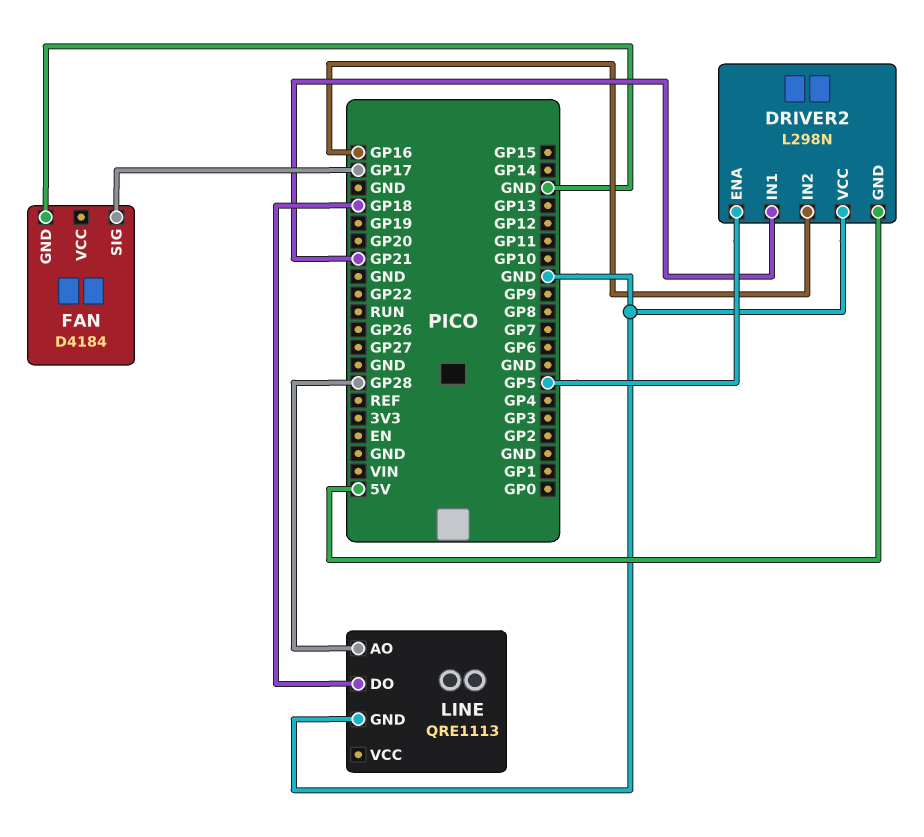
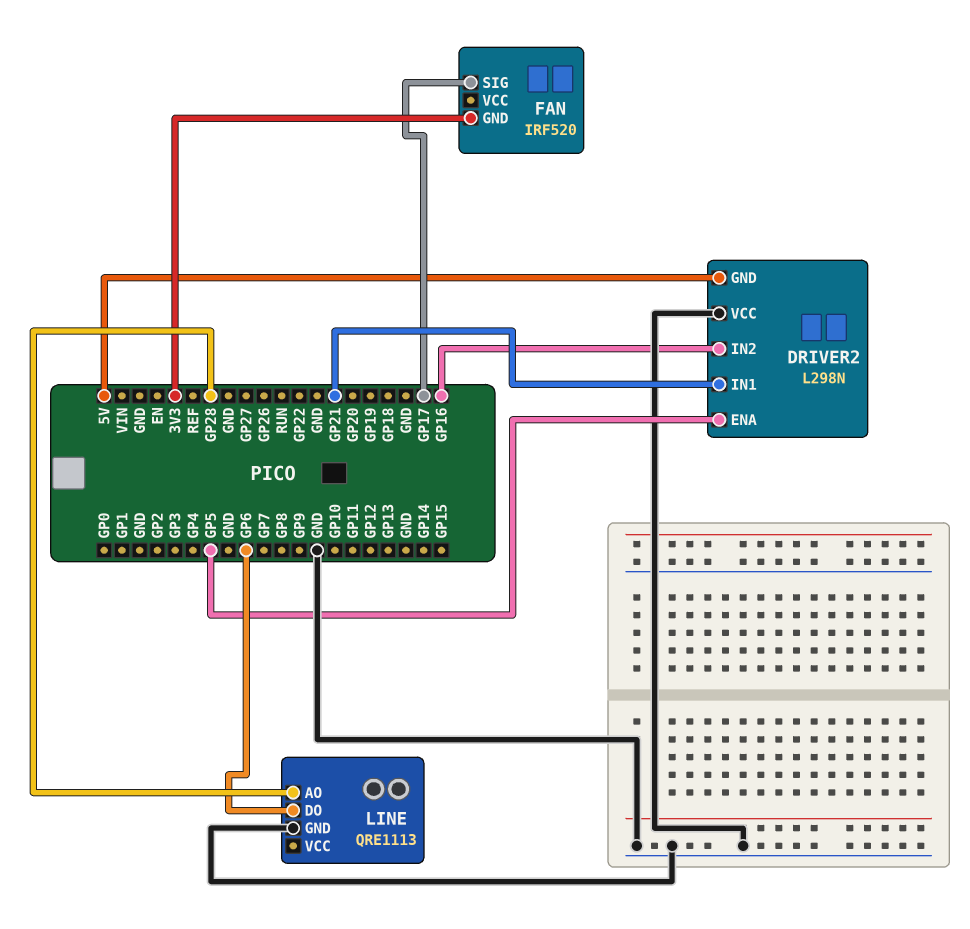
FAN: D4184 -> IRF520
FAN pin GND: GND -> 3V3
LINE pin DO: GP18 -> GP6

